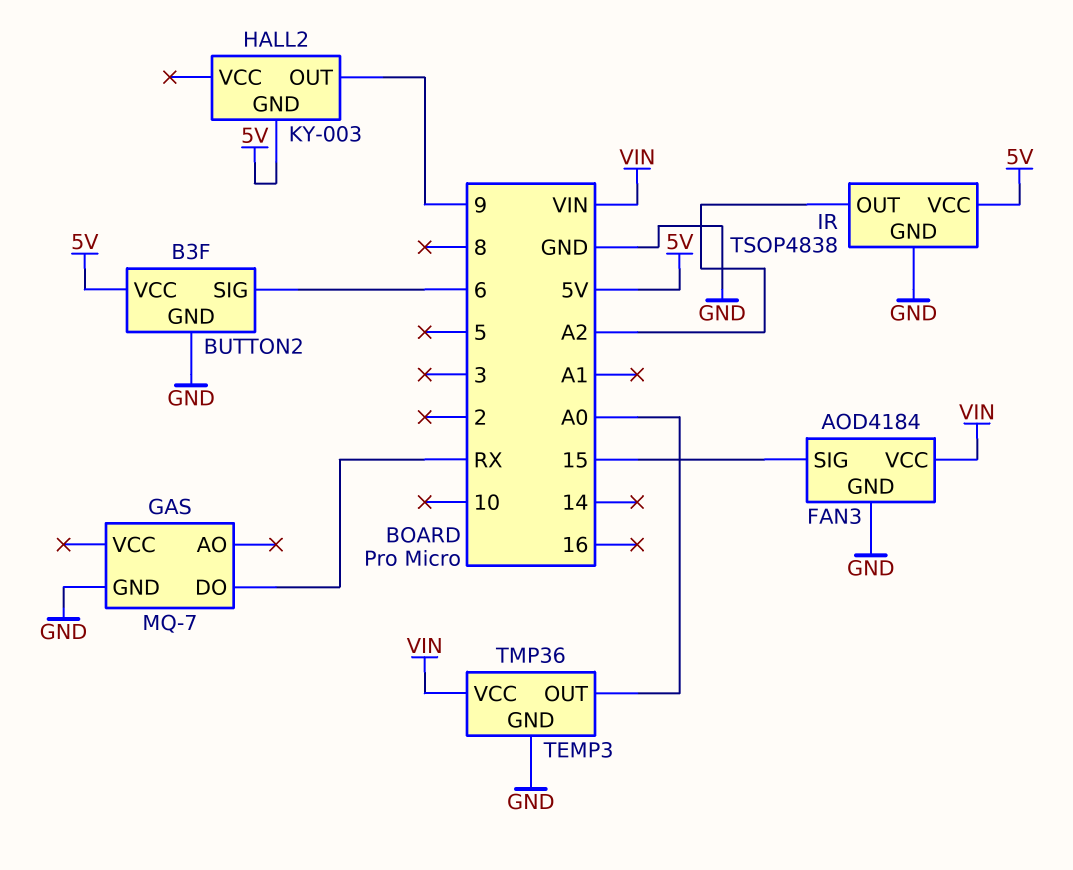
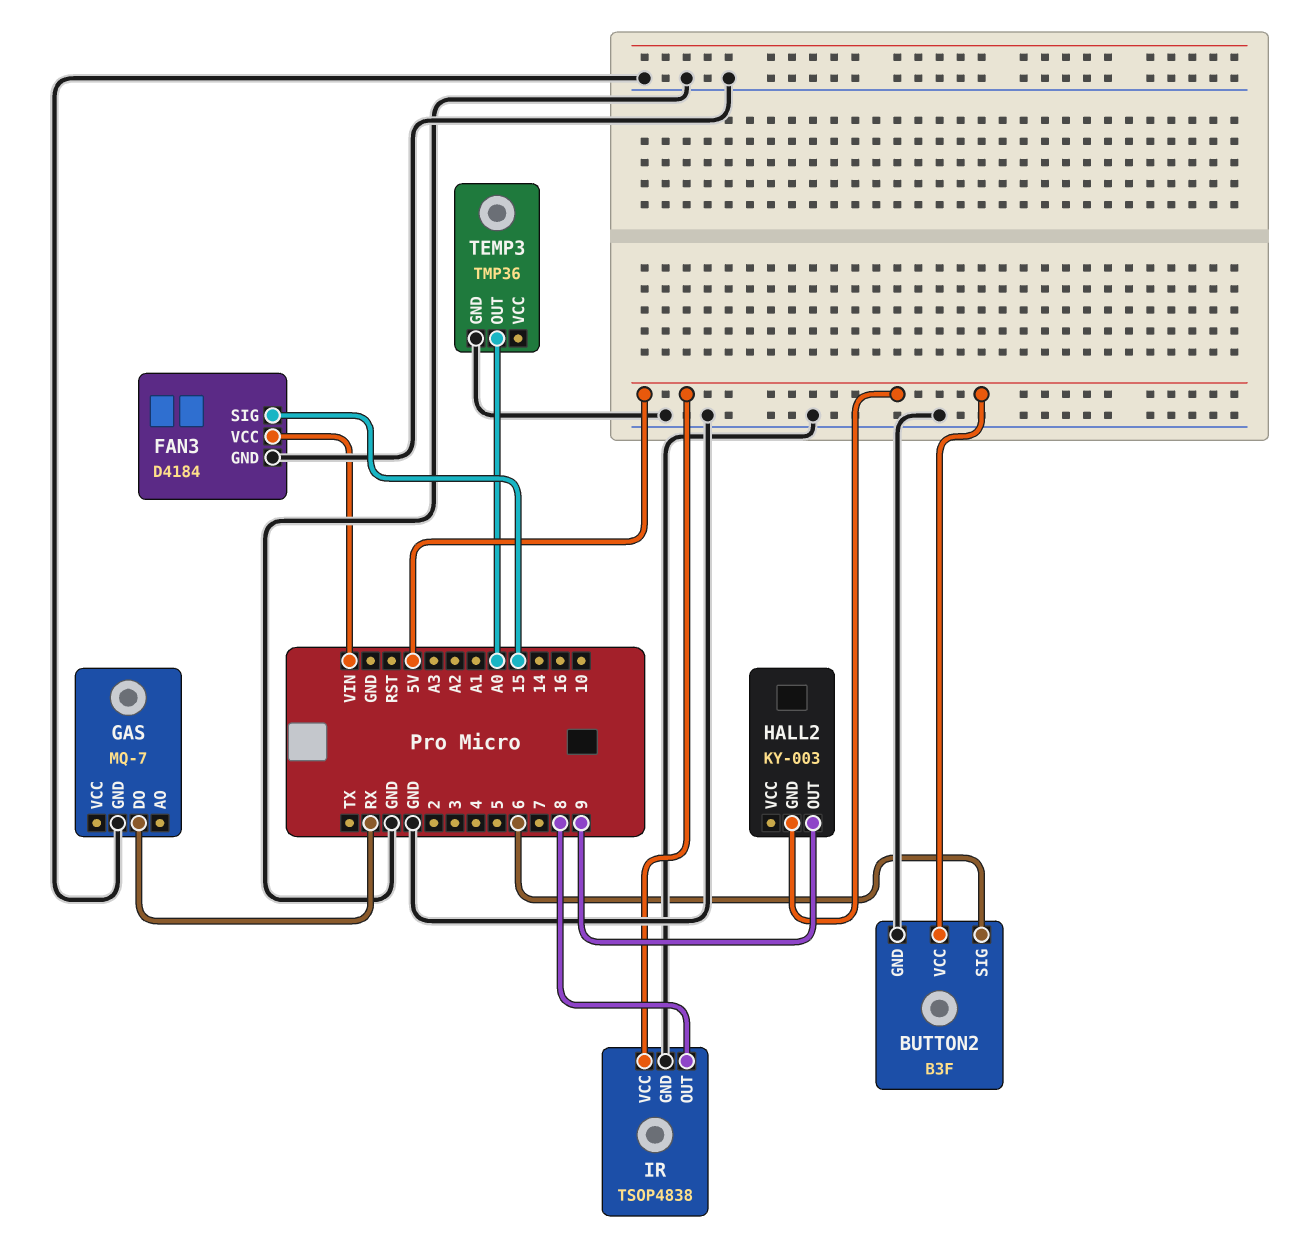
FAN3: AOD4184 -> D4184
IR pin OUT: A2 -> 8
TEMP3 pin VCC: VIN -> none

